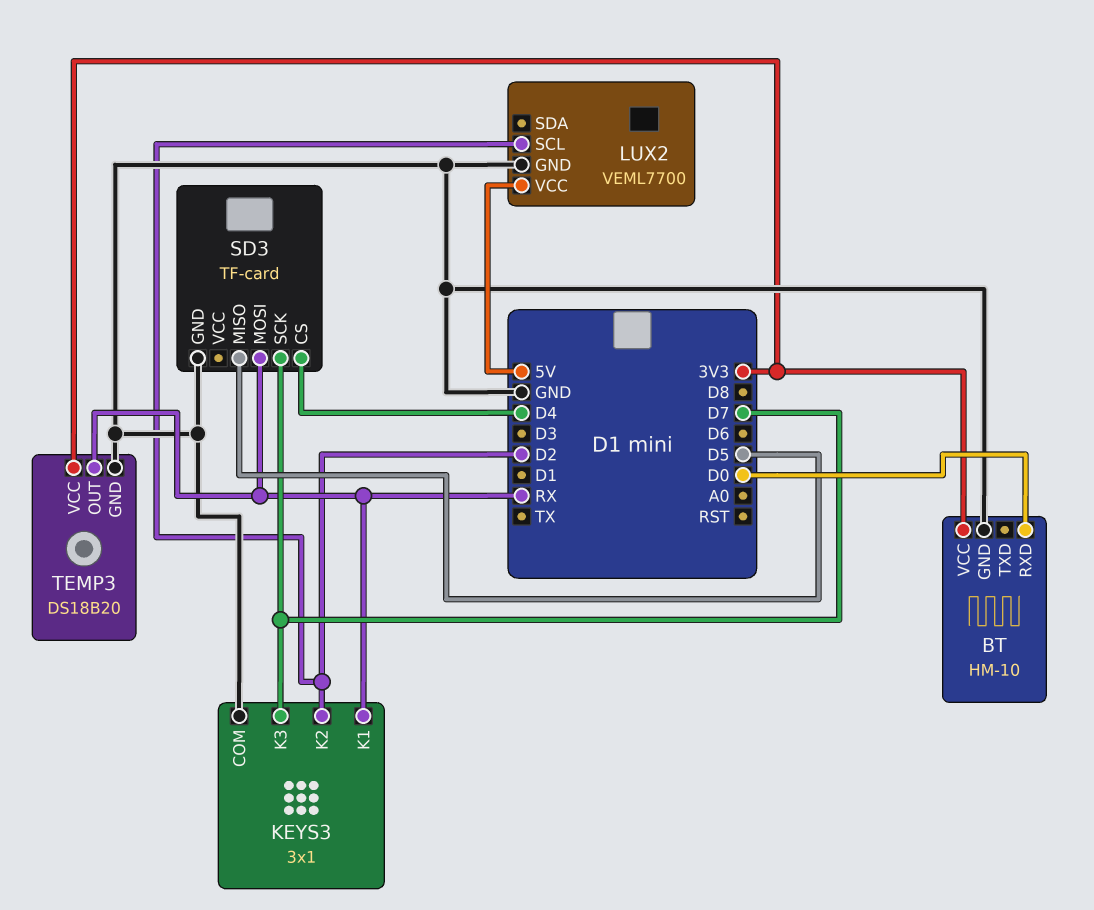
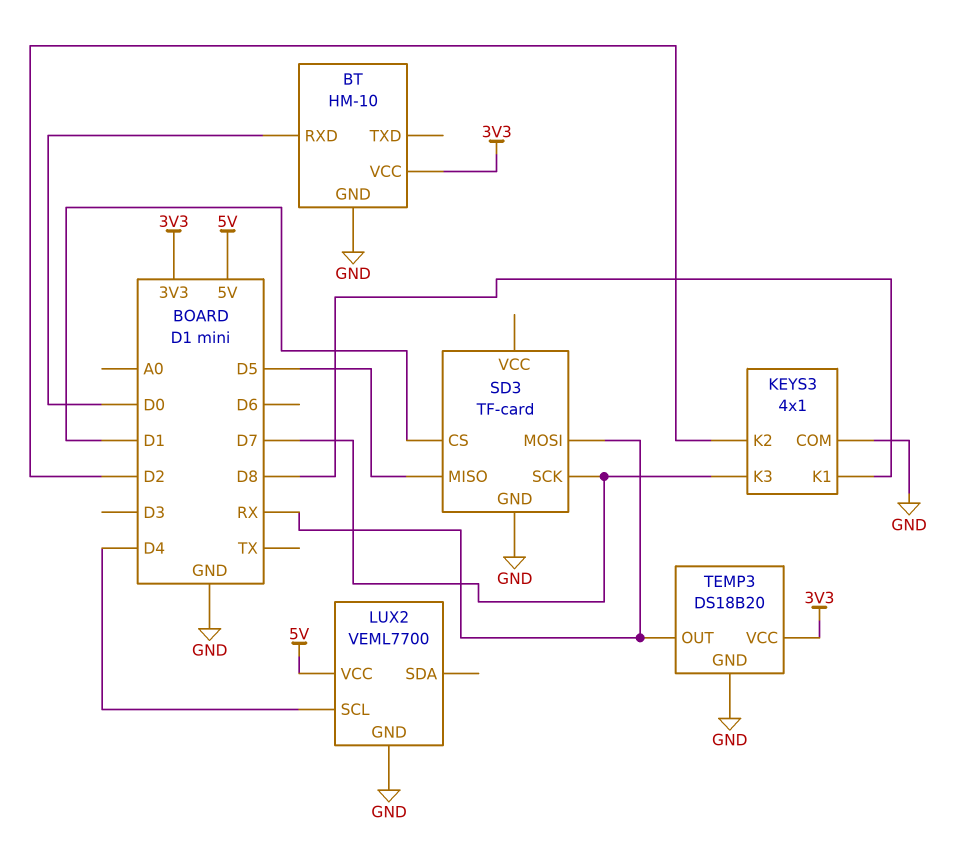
KEYS3: 3x1 -> 4x1
KEYS3 pin K1: RX -> D8
LUX2 pin SCL: D2 -> D4
SD3 pin CS: D4 -> D1

